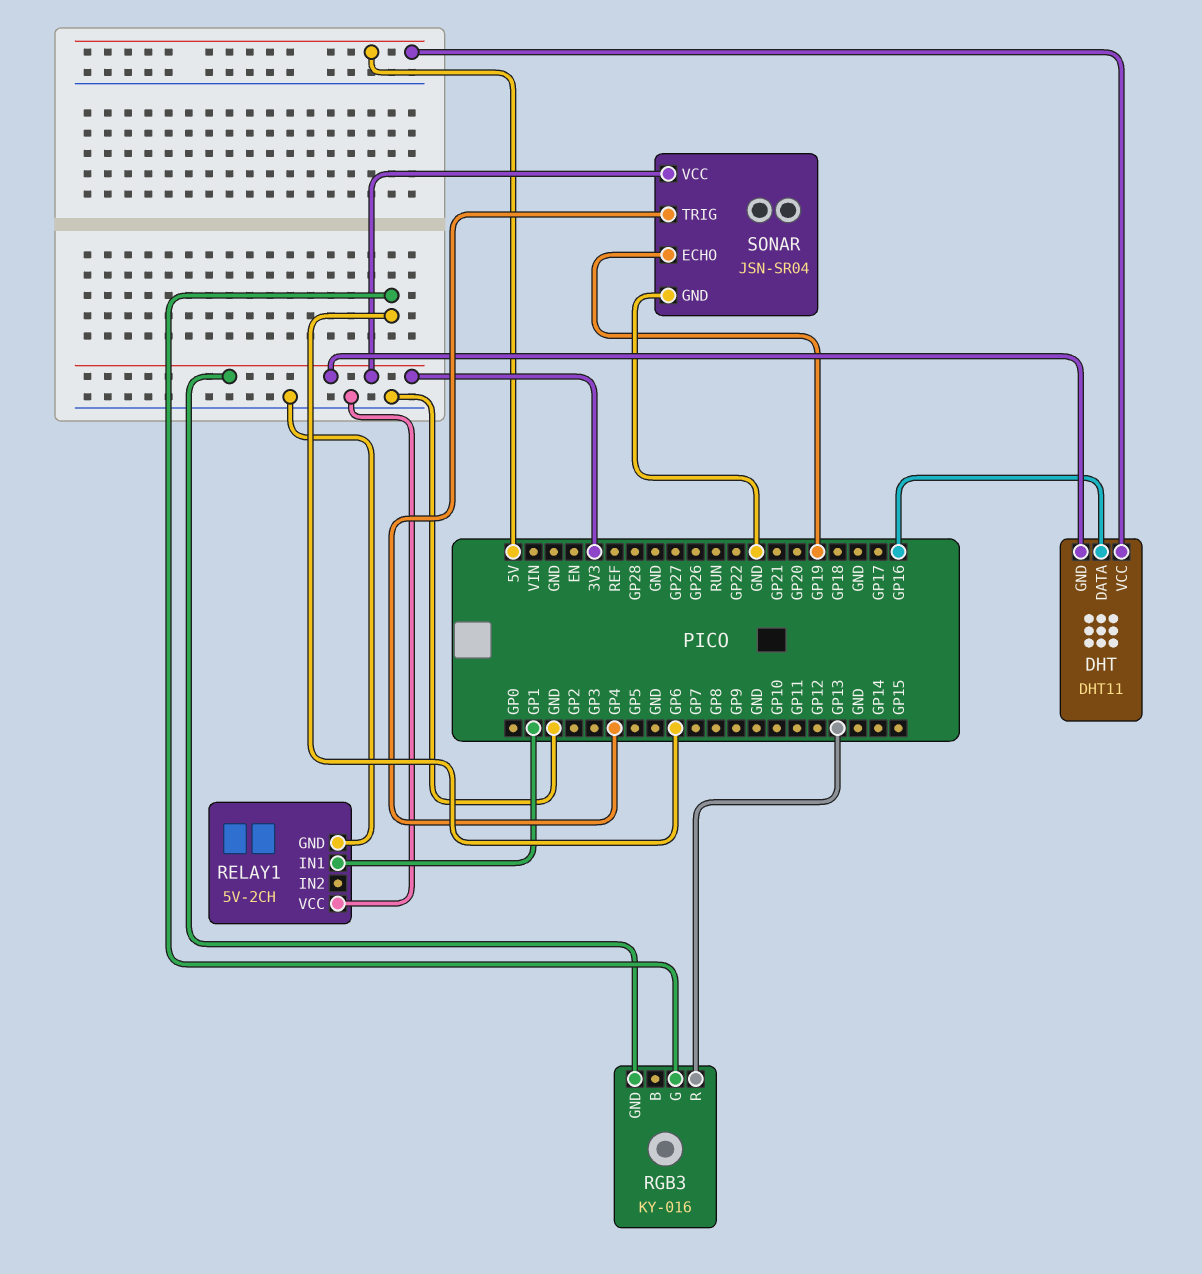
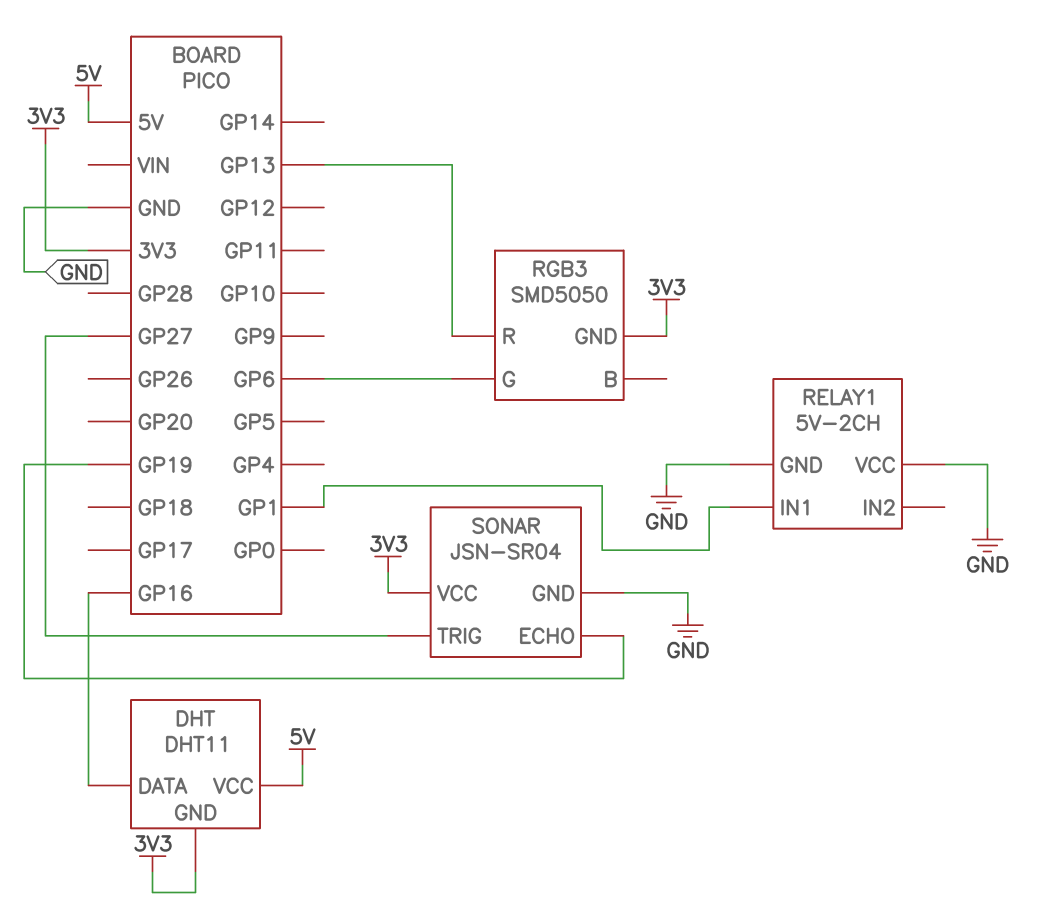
RGB3: KY-016 -> SMD5050
SONAR pin TRIG: GP4 -> GP27

